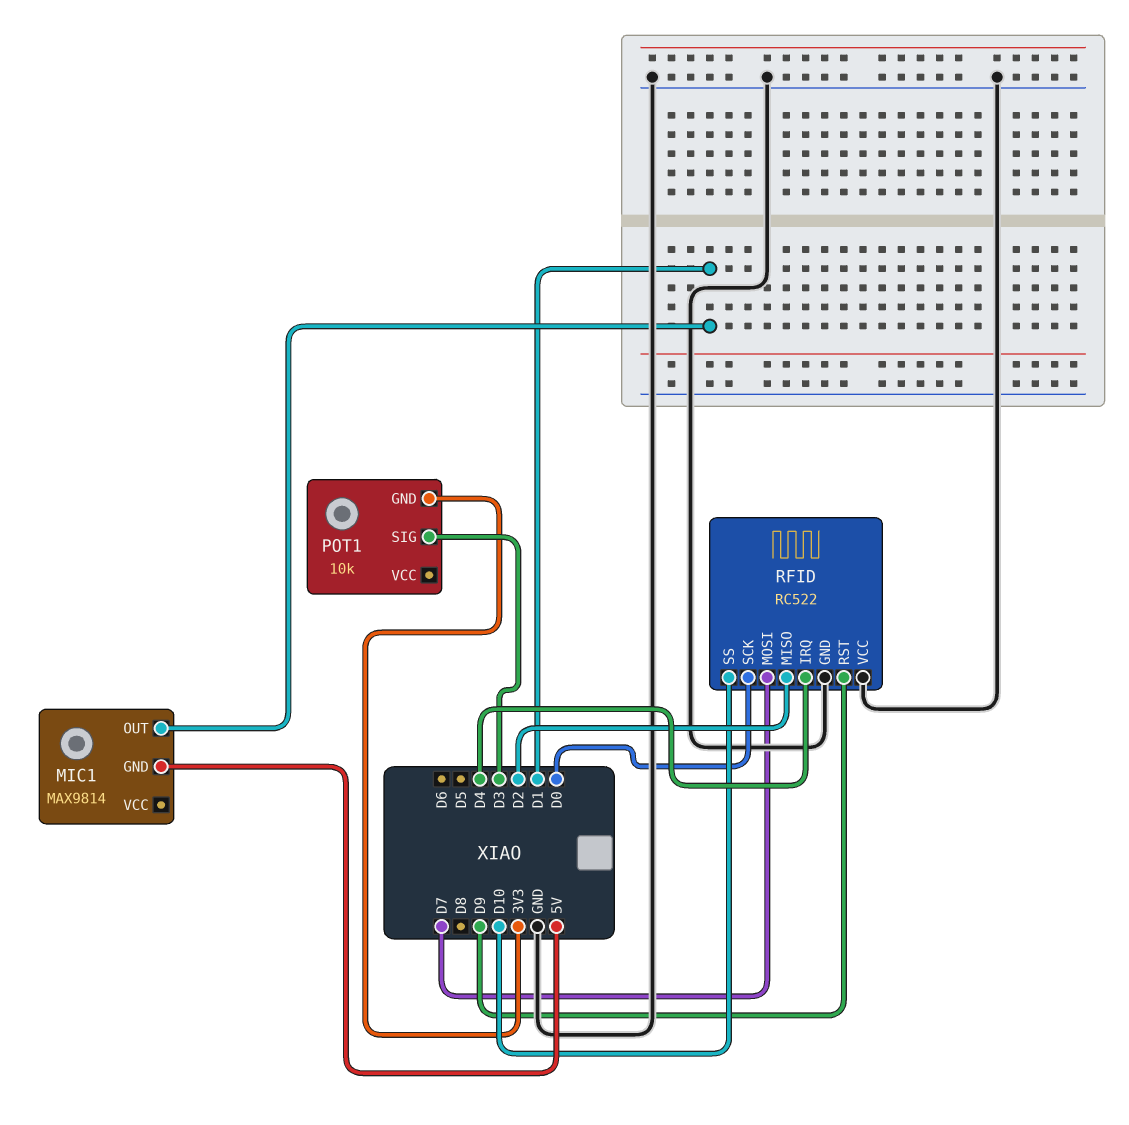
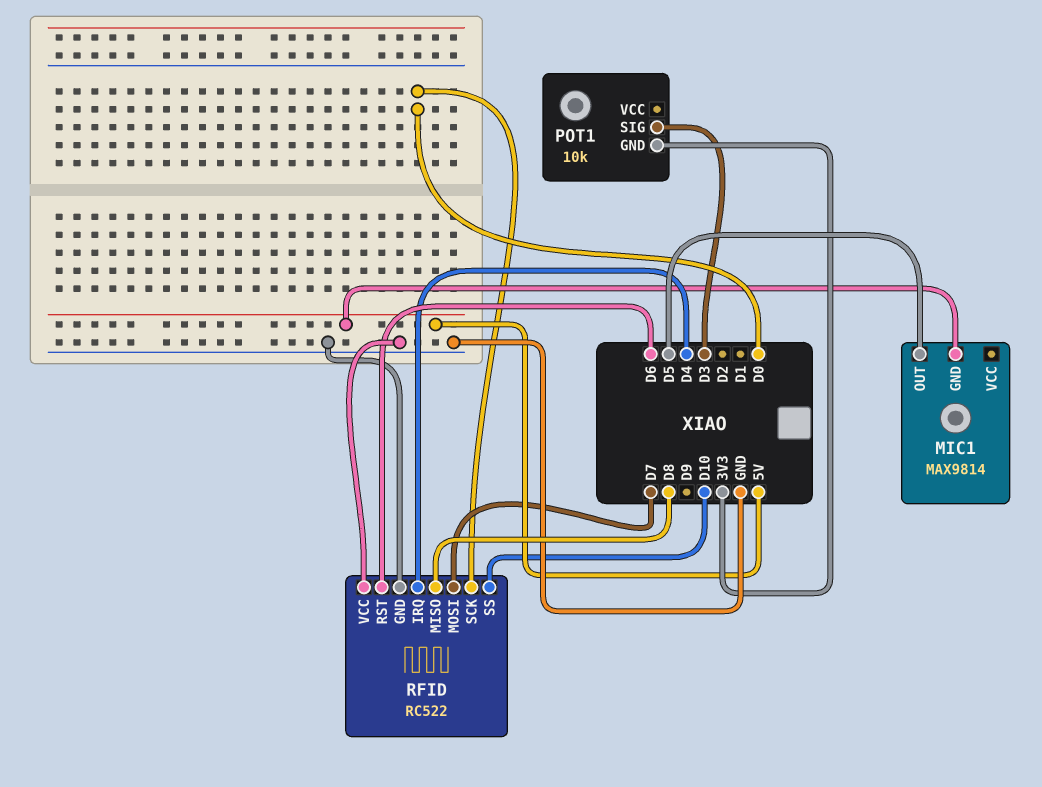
MIC1 pin OUT: D1 -> D5
RFID pin MISO: D2 -> D8
RFID pin RST: D9 -> D6

